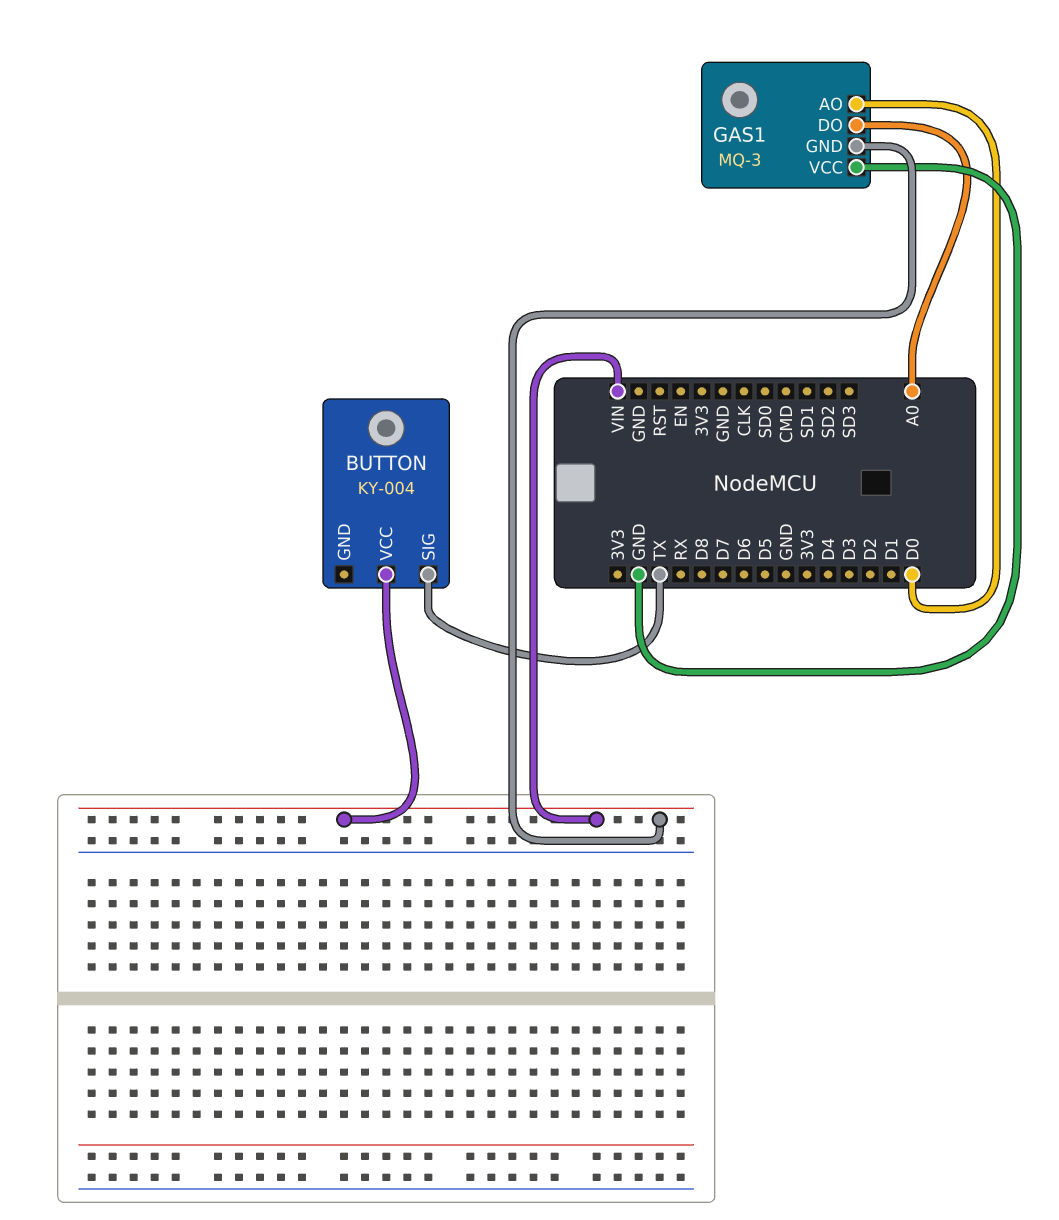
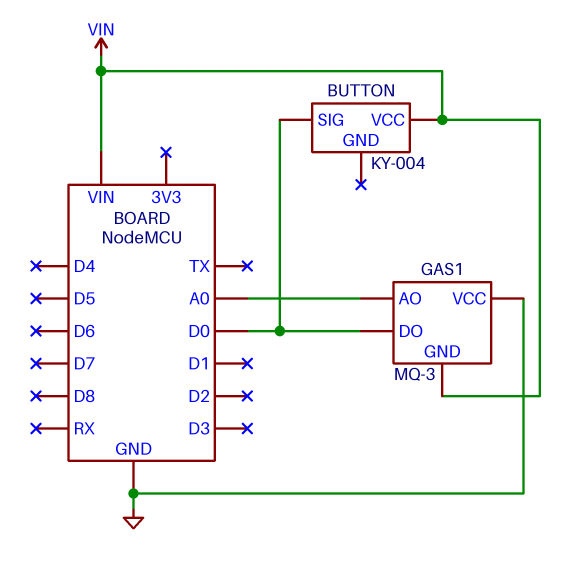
BUTTON pin SIG: TX -> D0
GAS1 pin AO: D0 -> A0
GAS1 pin DO: A0 -> D0

